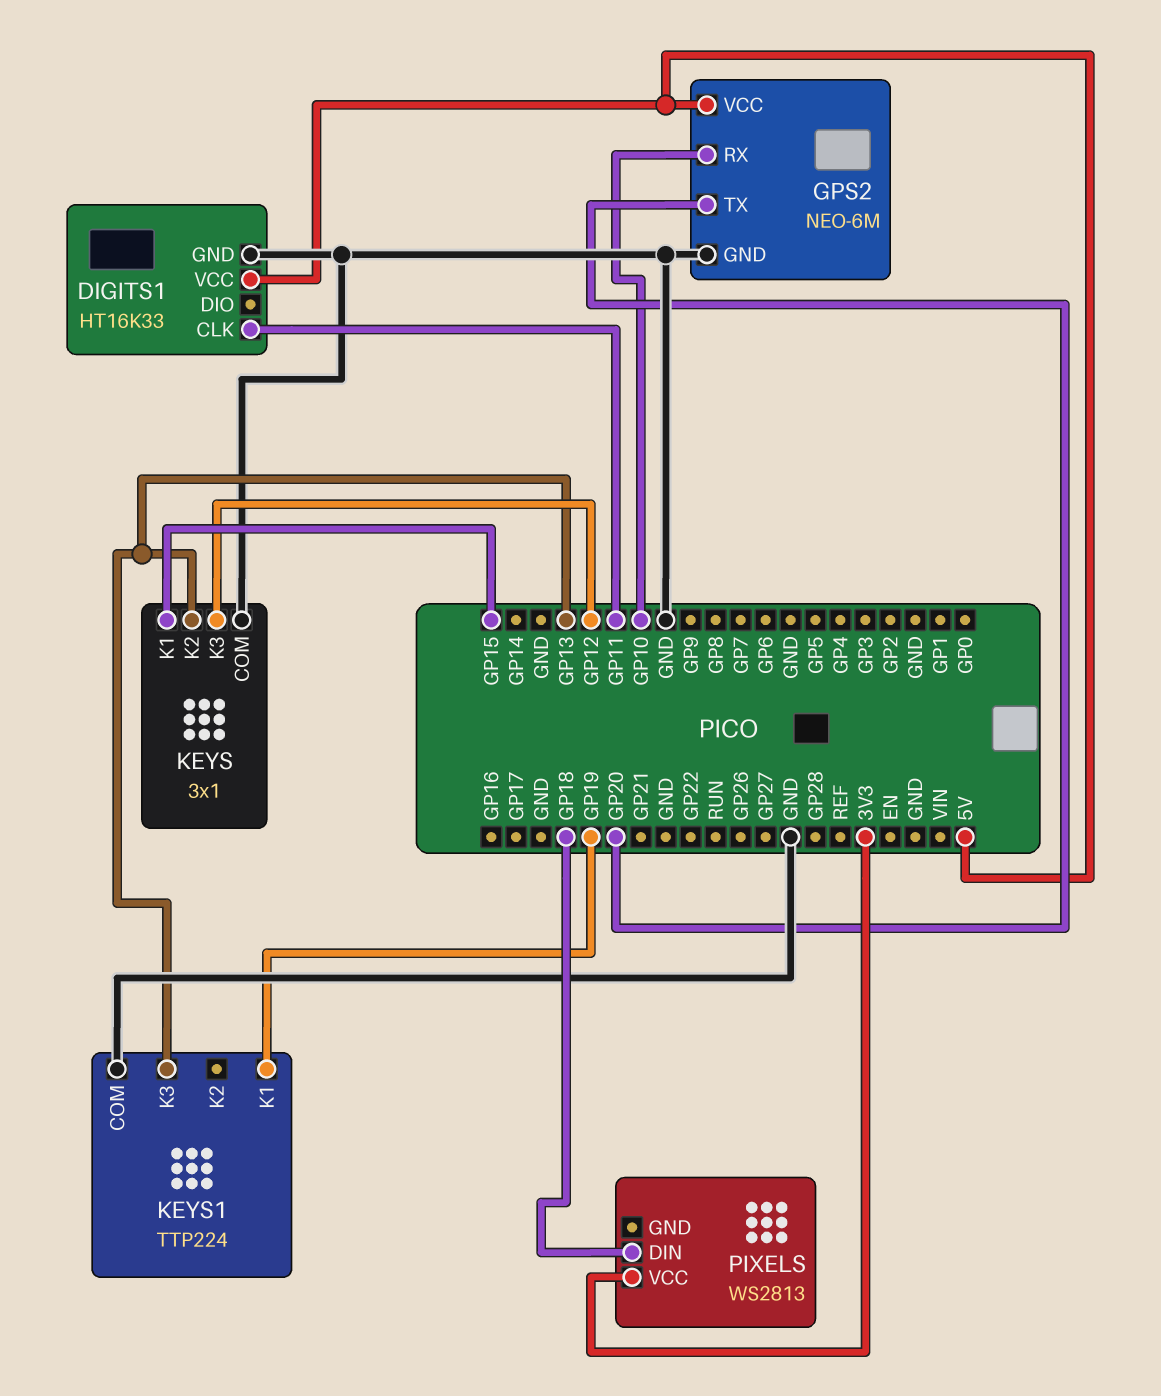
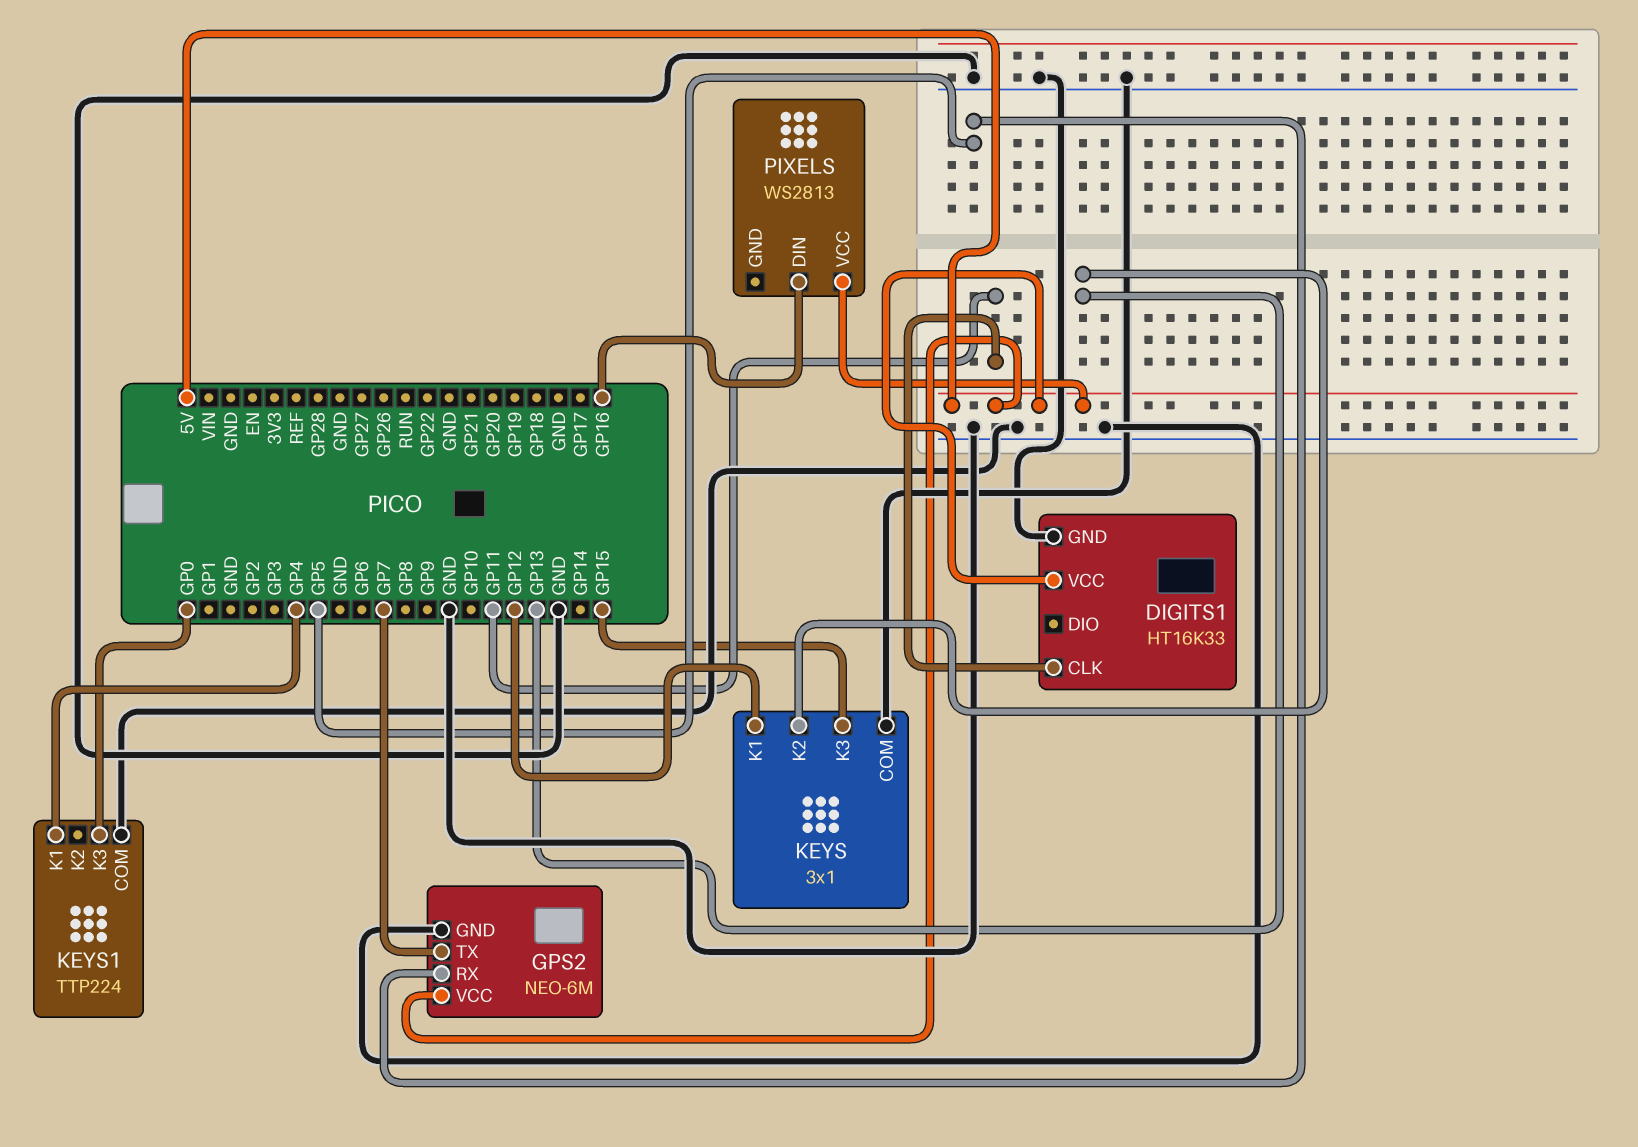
GPS2 pin RX: GP10 -> GP5
GPS2 pin TX: GP20 -> GP7
KEYS pin K1: GP15 -> GP12
KEYS pin K3: GP12 -> GP15
KEYS1 pin K1: GP19 -> GP4
KEYS1 pin K3: GP13 -> GP0
PIXELS pin DIN: GP18 -> GP16
PIXELS pin VCC: 3V3 -> 5V

